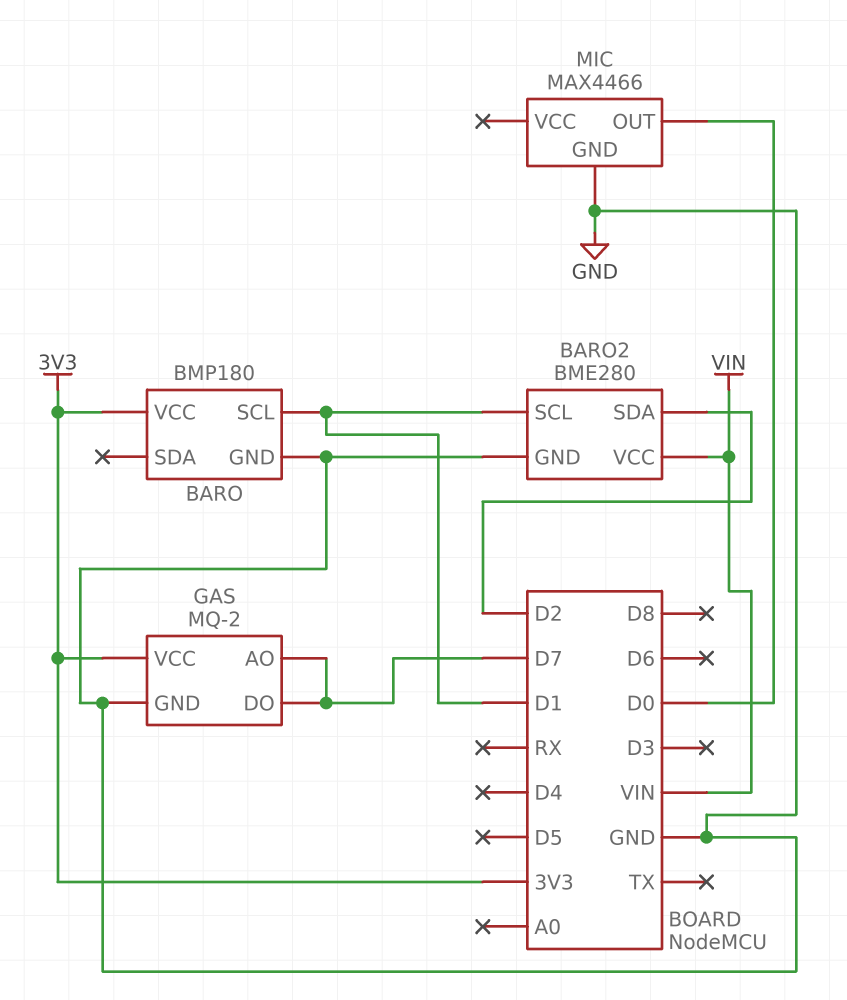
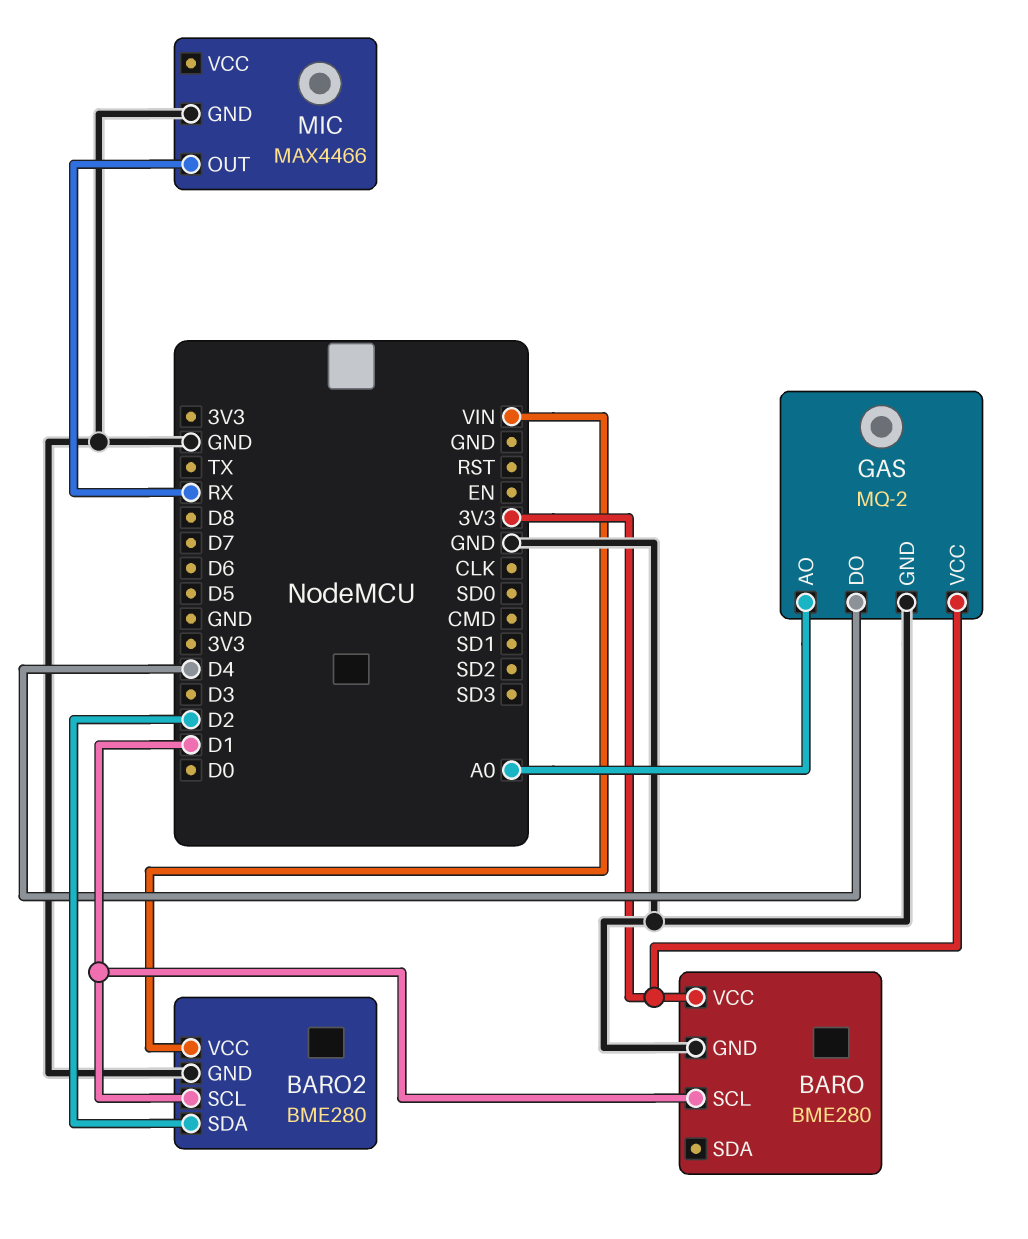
BARO: BMP180 -> BME280
GAS pin AO: D7 -> A0
GAS pin DO: D7 -> D4
MIC pin OUT: D0 -> RX

